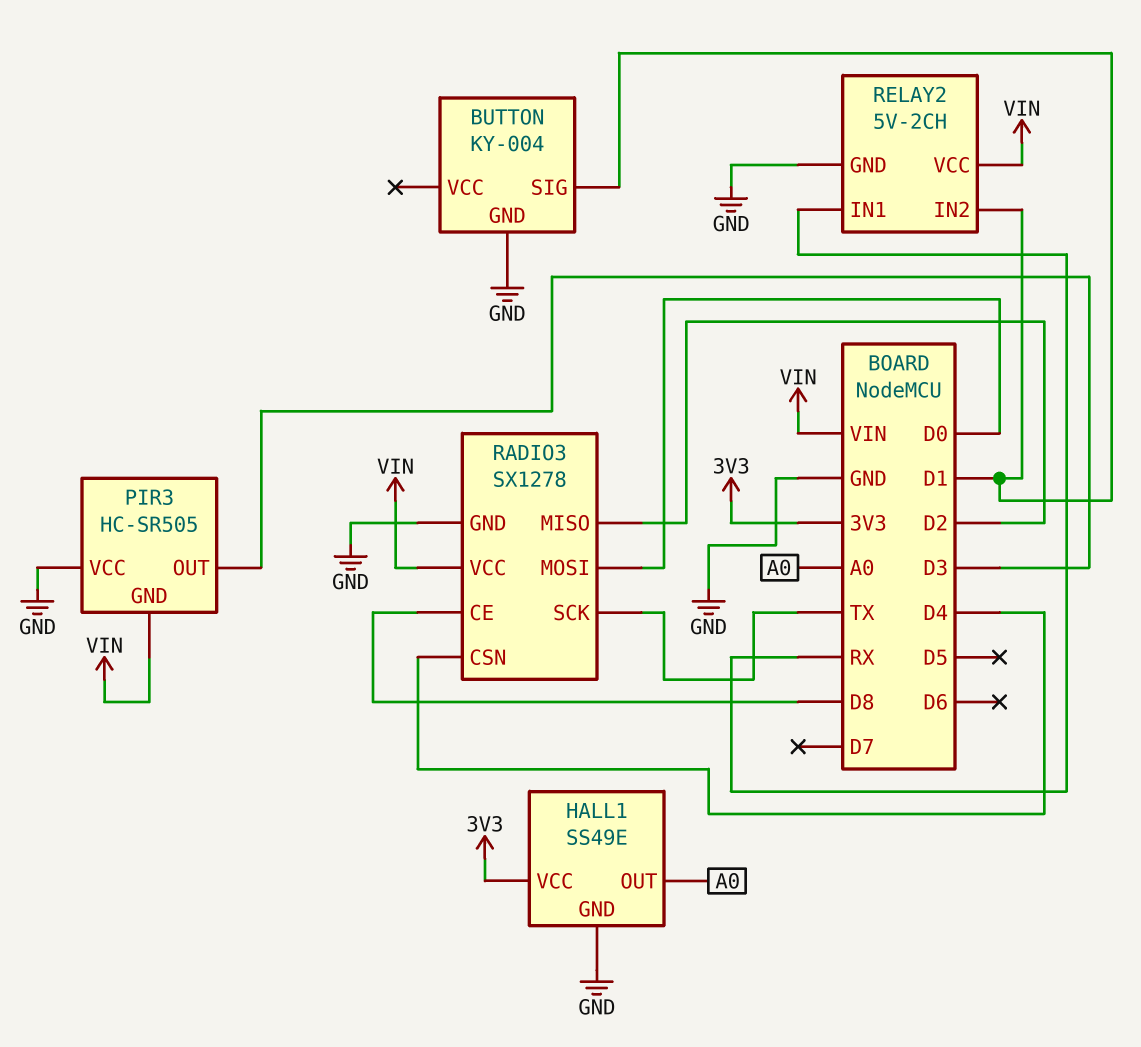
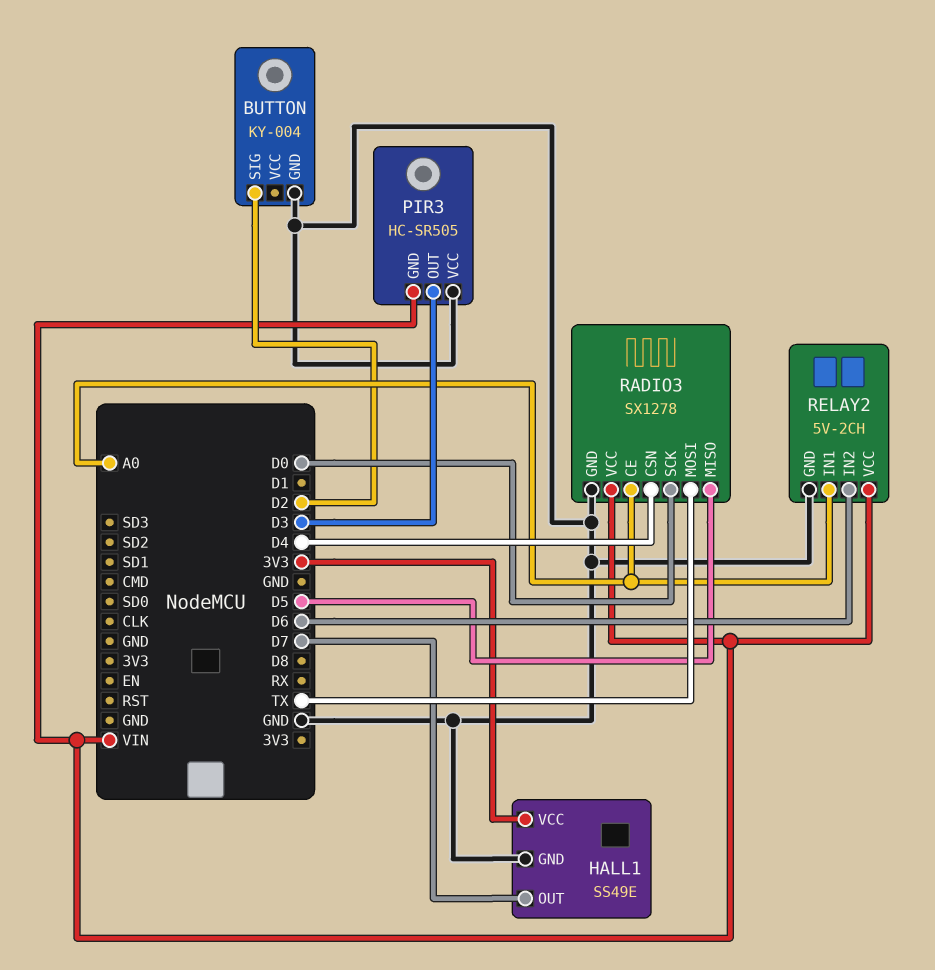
BUTTON pin SIG: D1 -> D2
HALL1 pin OUT: A0 -> D7
RADIO3 pin CE: D8 -> A0
RADIO3 pin MISO: D2 -> D5
RADIO3 pin MOSI: D0 -> TX
RADIO3 pin SCK: TX -> D0
RELAY2 pin IN1: RX -> A0
RELAY2 pin IN2: D1 -> D6

